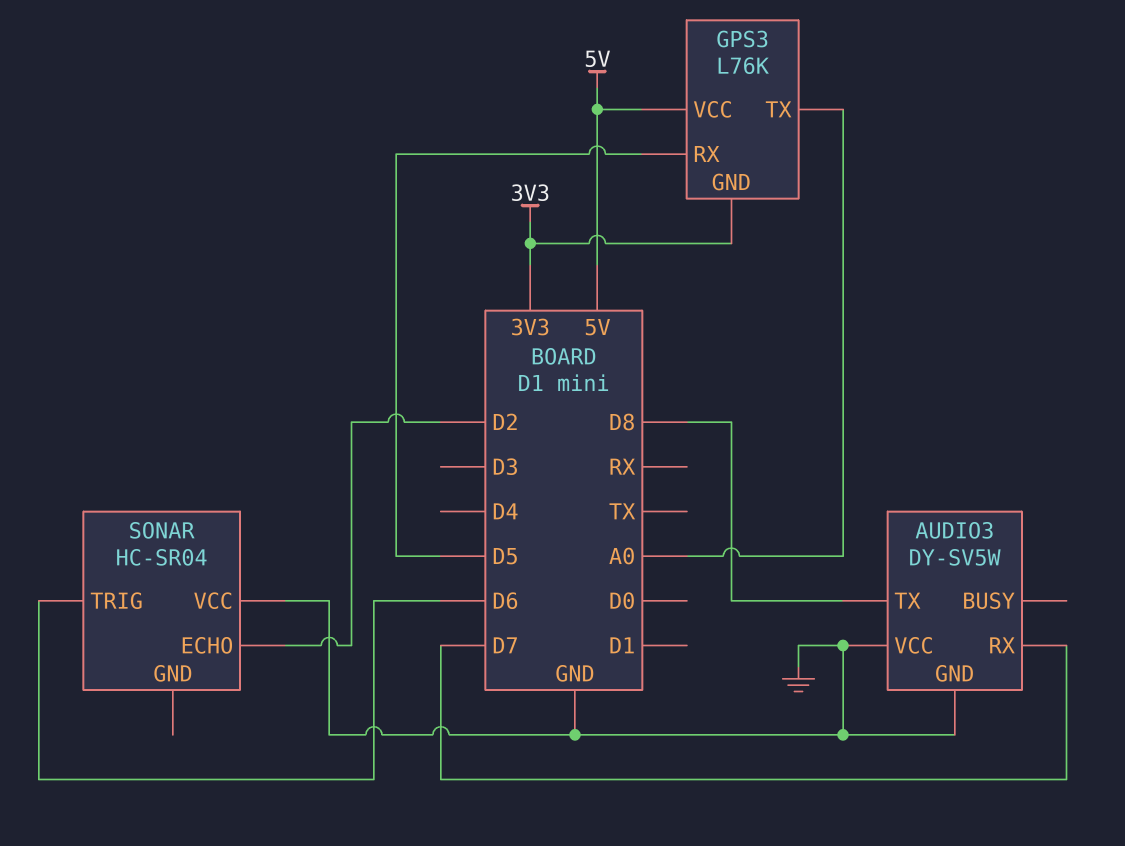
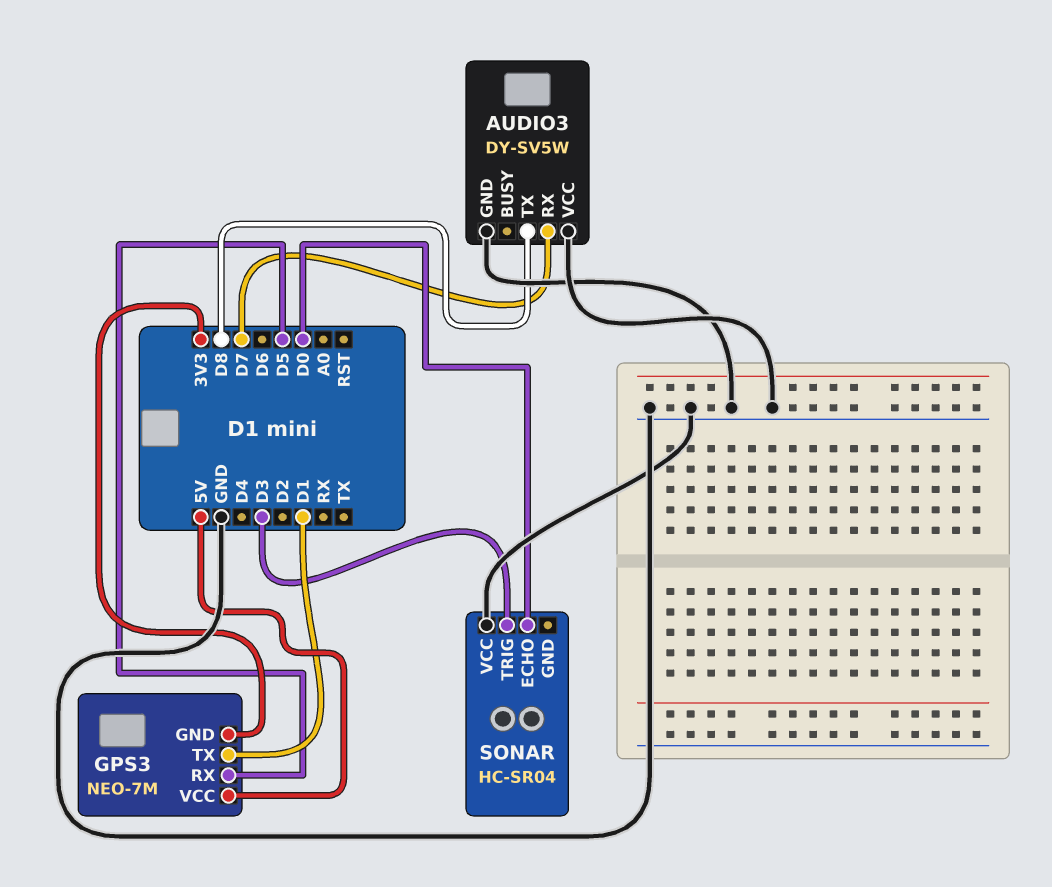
GPS3: L76K -> NEO-7M
GPS3 pin TX: A0 -> D1
SONAR pin ECHO: D2 -> D0
SONAR pin TRIG: D6 -> D3

